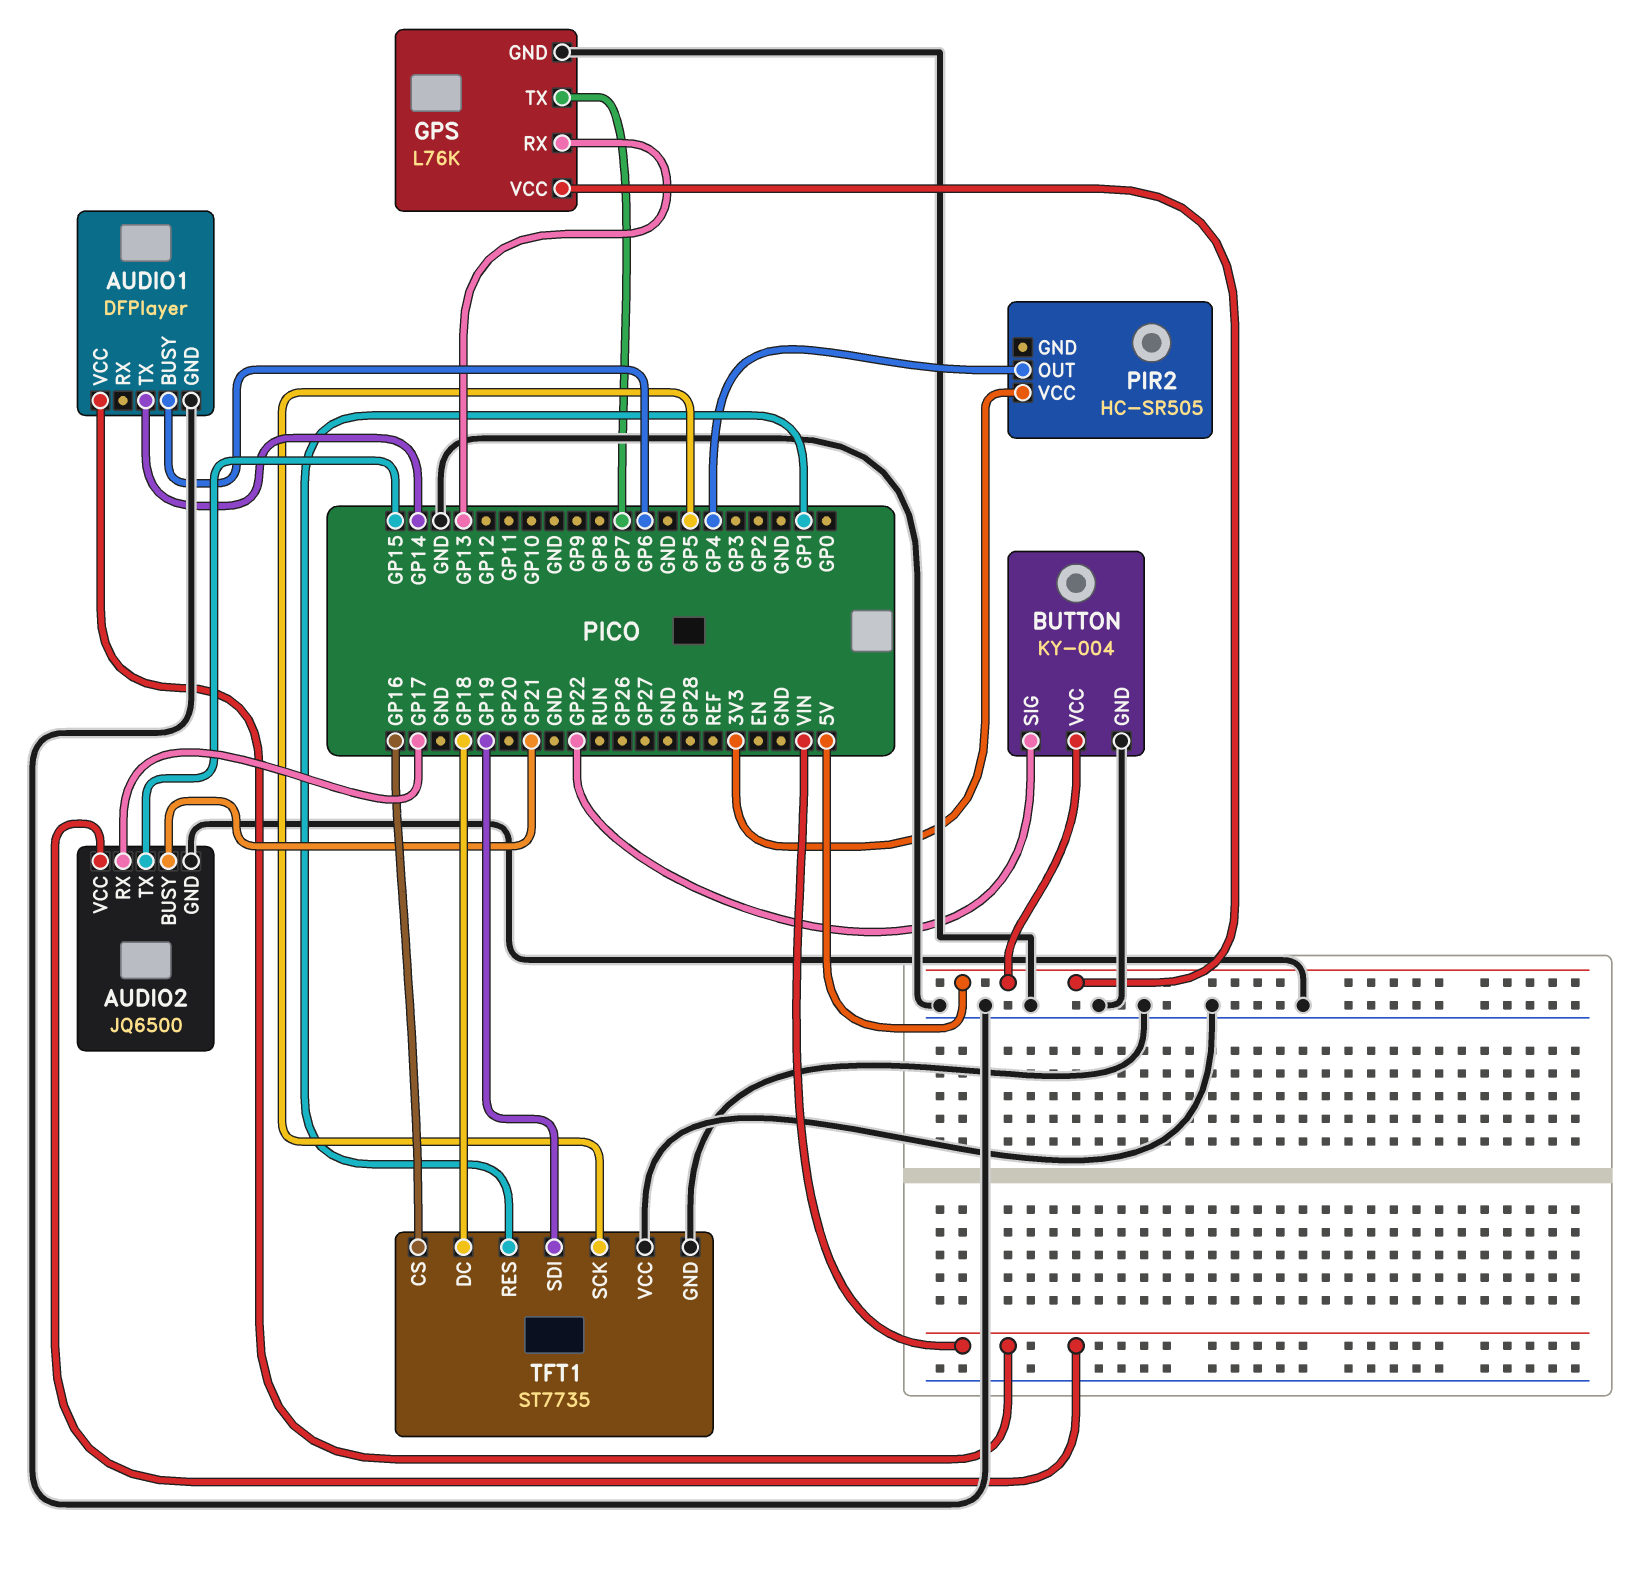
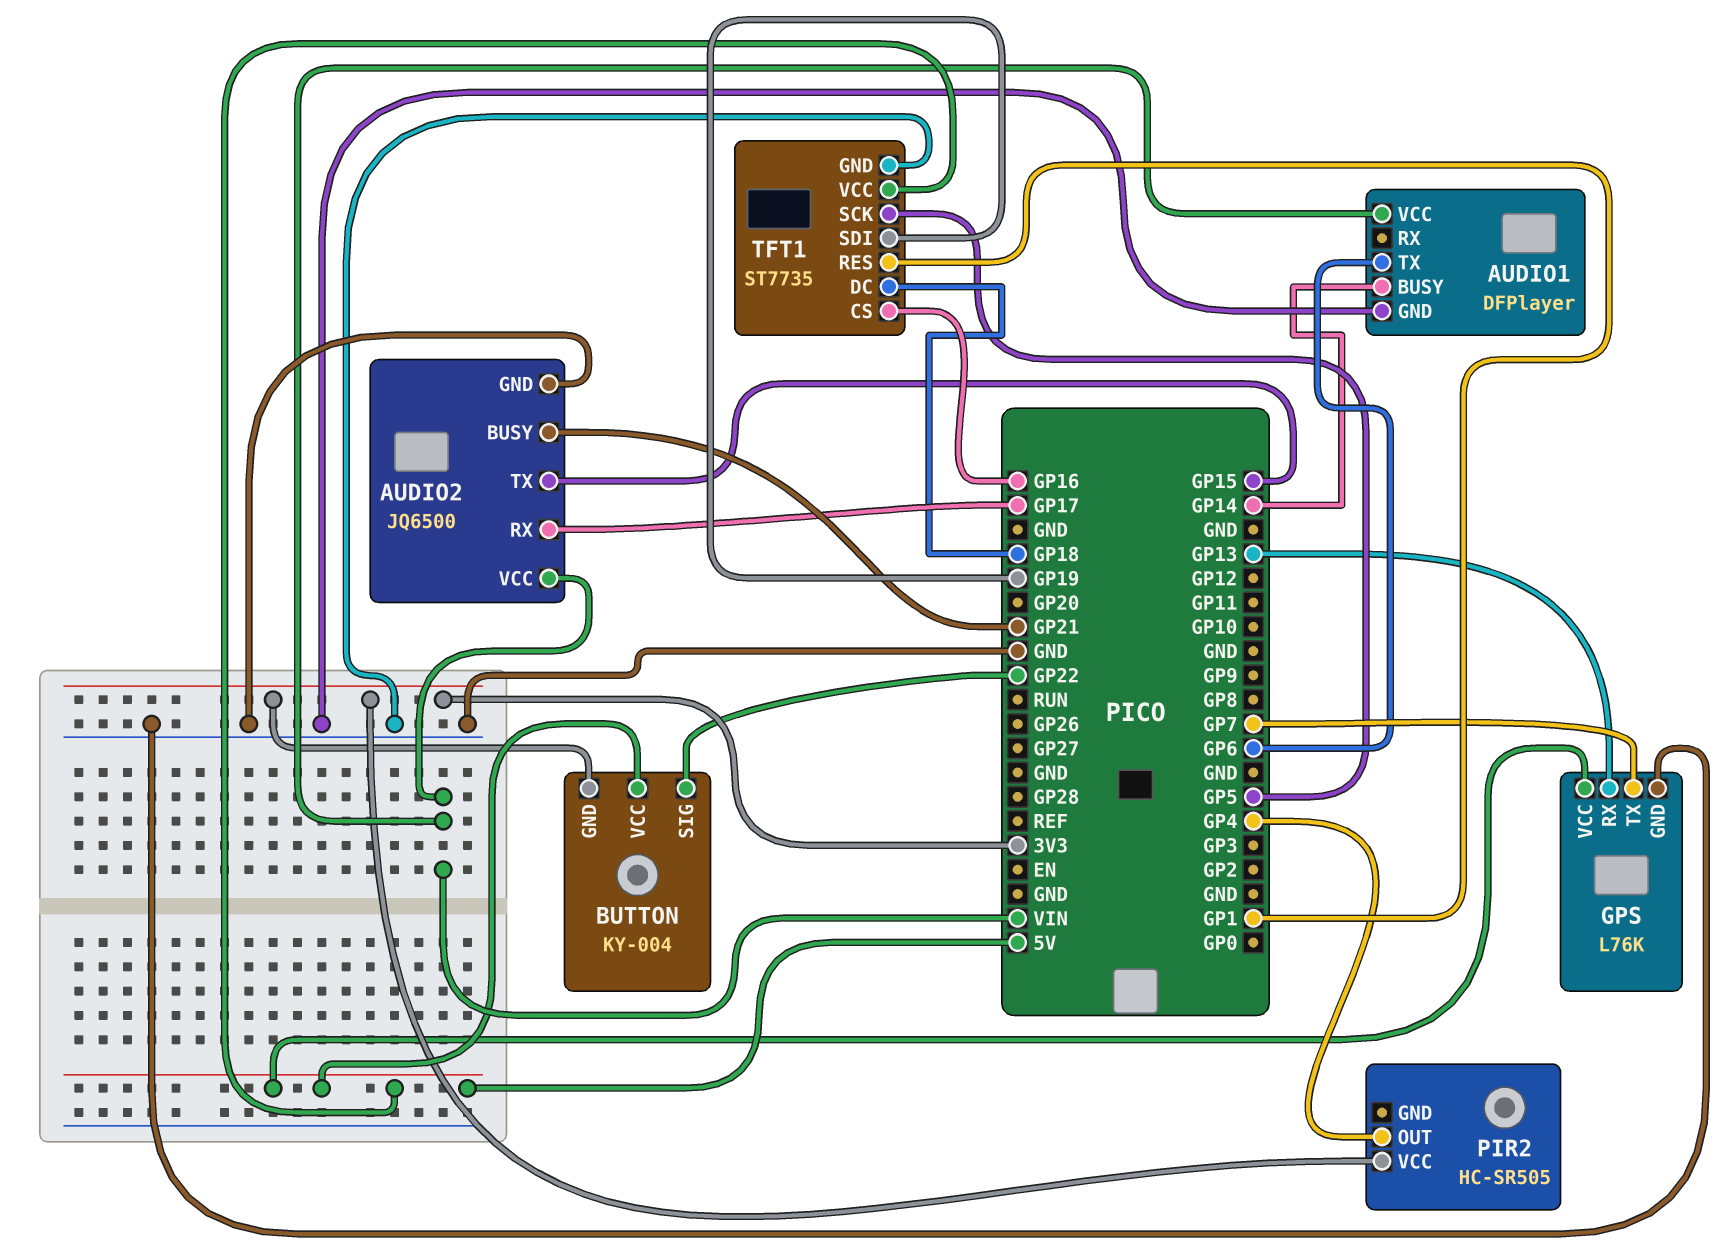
AUDIO1 pin BUSY: GP6 -> GP14
AUDIO1 pin TX: GP14 -> GP6
BUTTON pin GND: GND -> 3V3
TFT1 pin VCC: GND -> 5V

